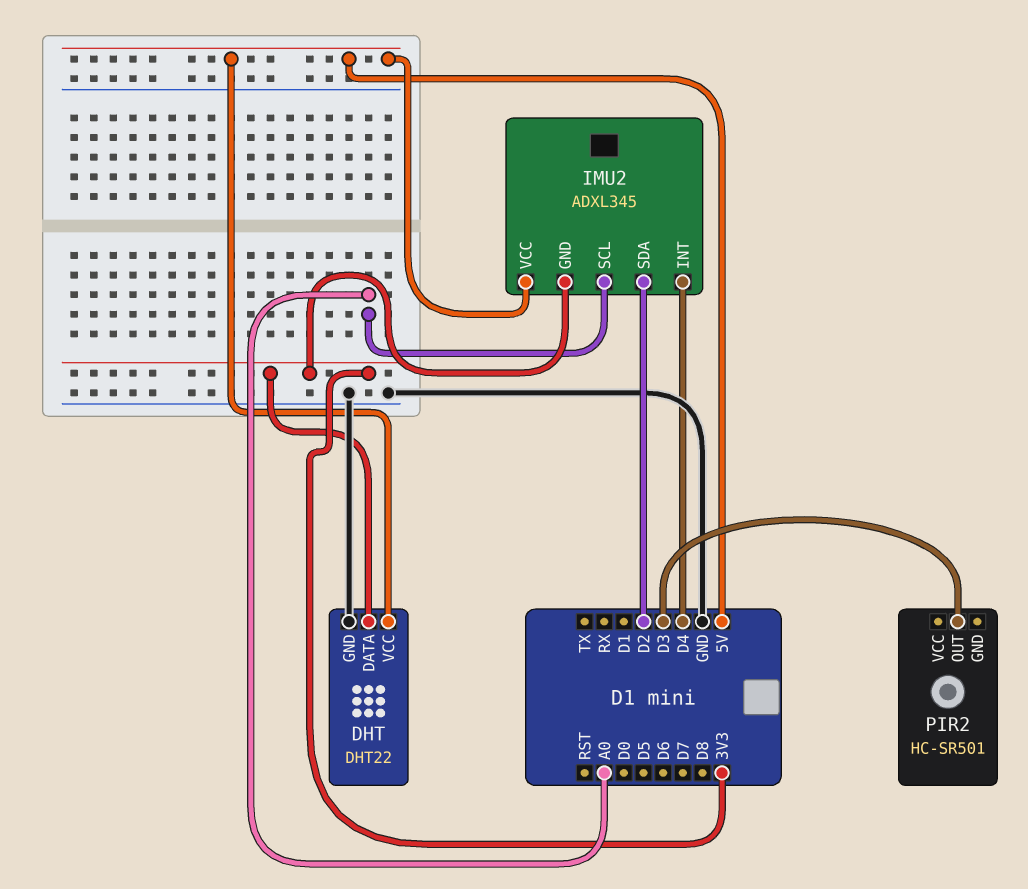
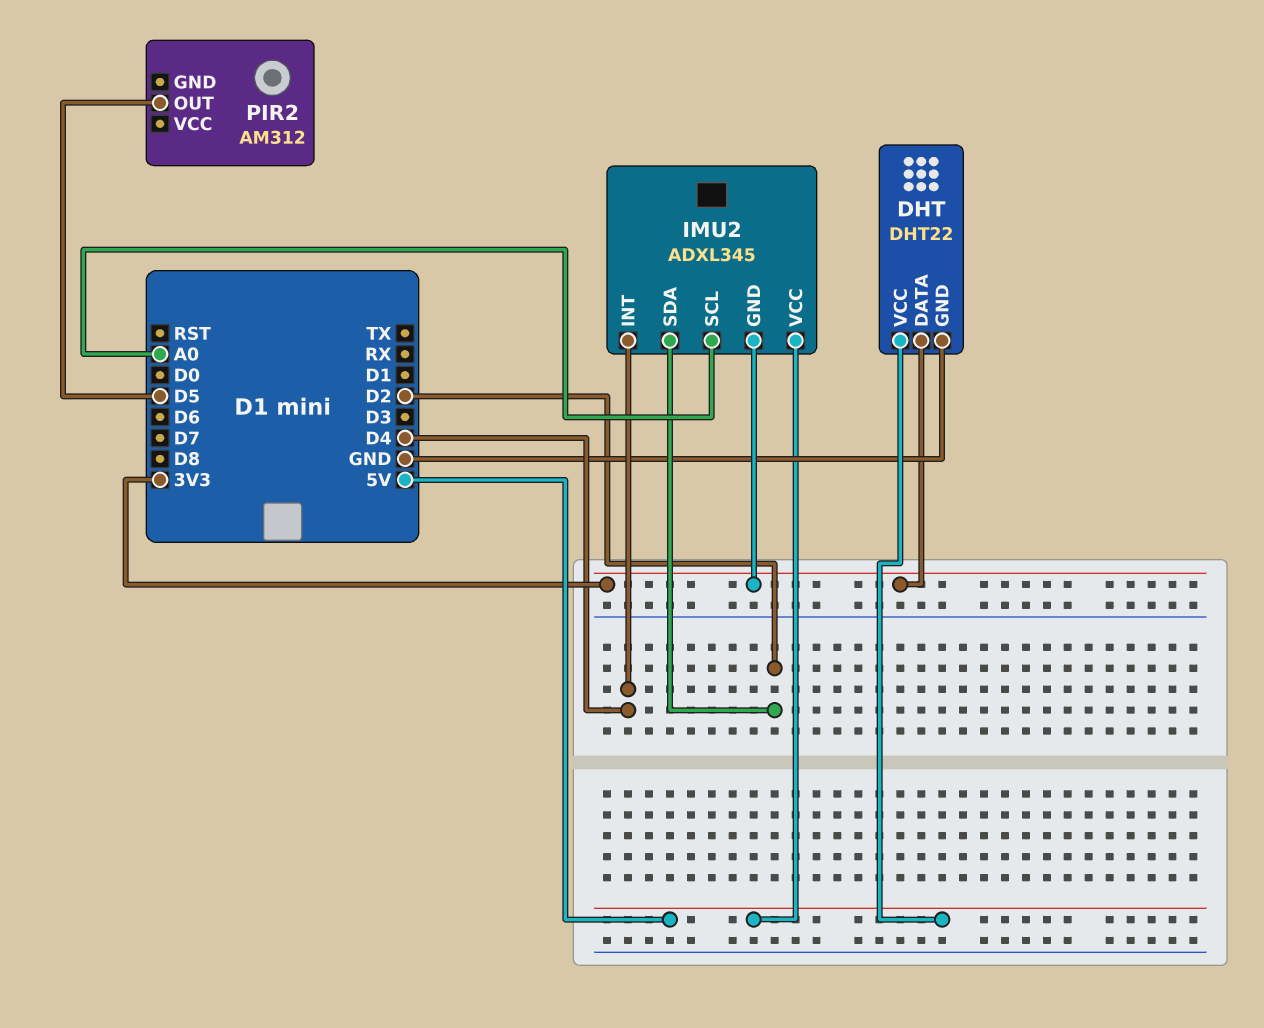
PIR2: HC-SR501 -> AM312
PIR2 pin OUT: D3 -> D5

